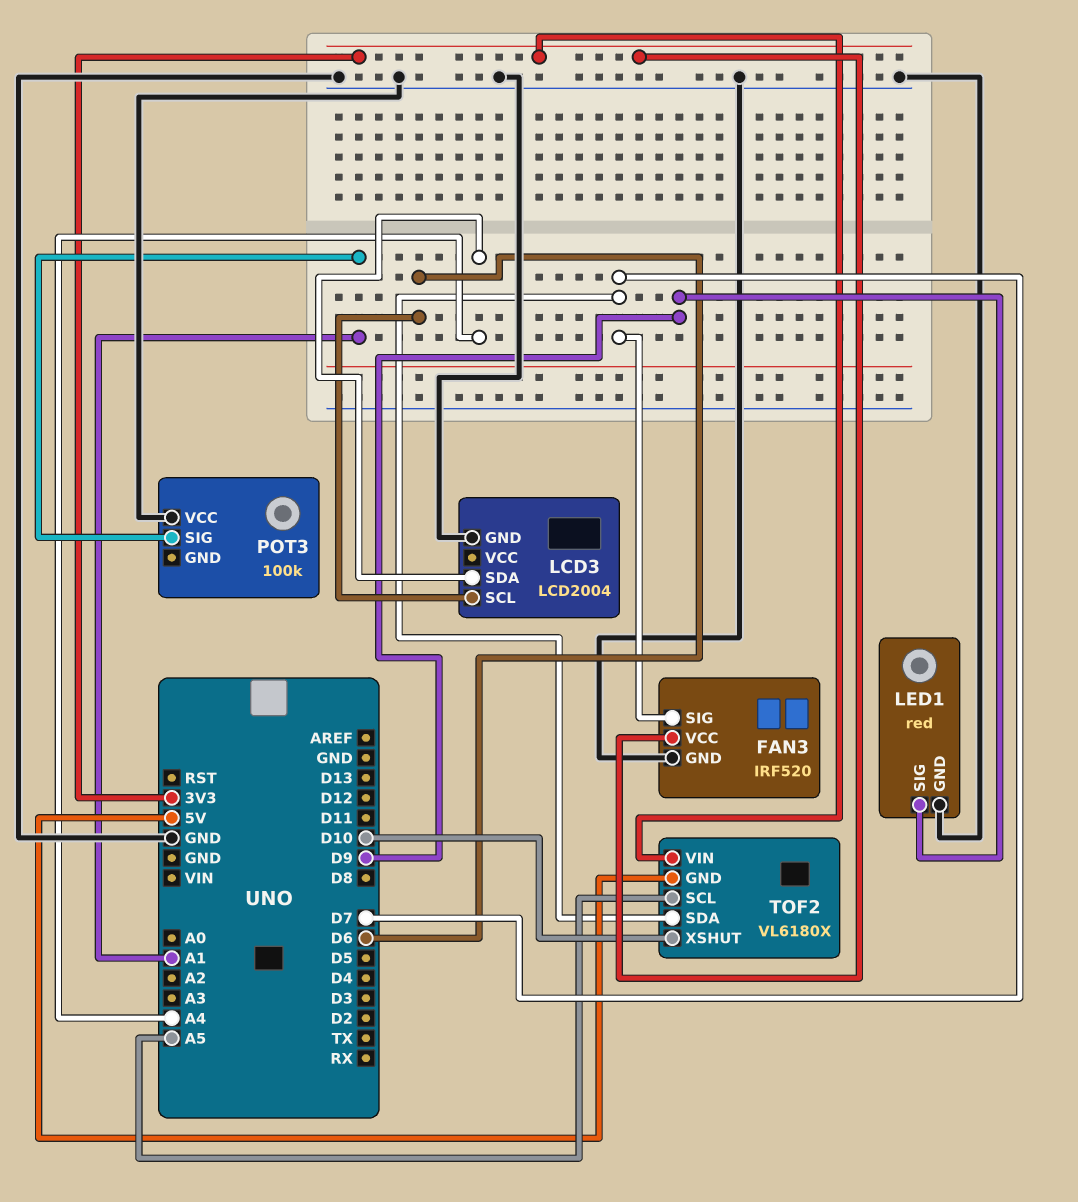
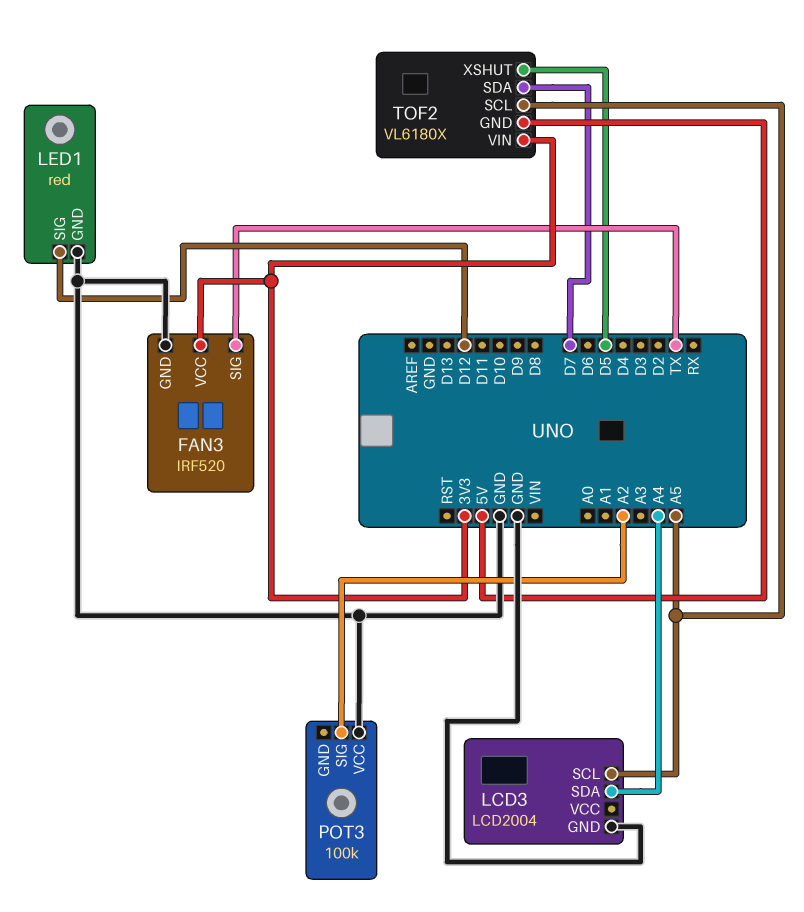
FAN3 pin SIG: D7 -> TX
LCD3 pin SCL: D6 -> A5
LED1 pin SIG: D9 -> D12
POT3 pin SIG: A1 -> A2
TOF2 pin XSHUT: D10 -> D5

